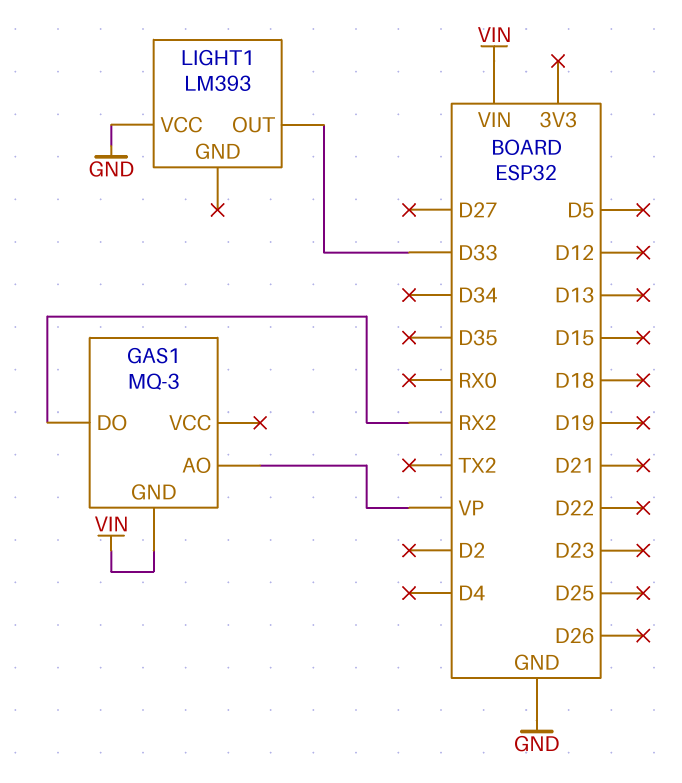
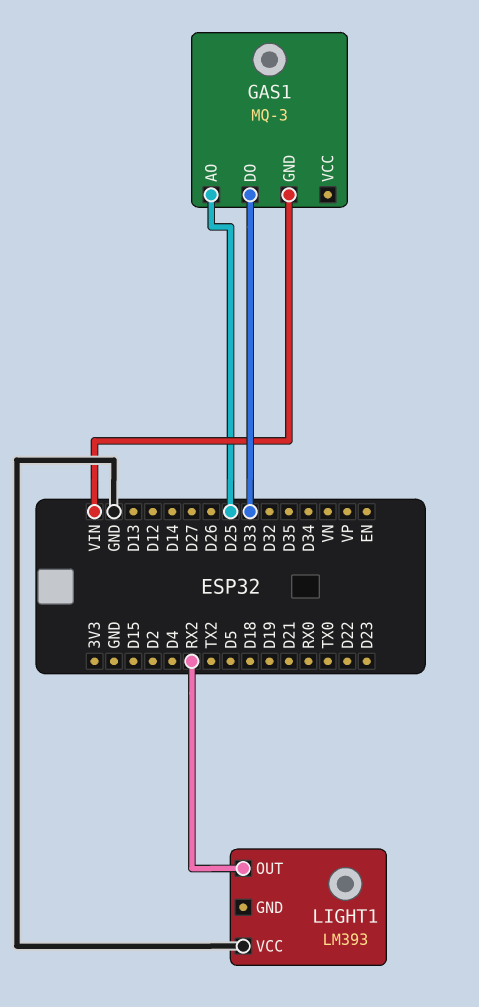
GAS1 pin AO: VP -> D25
GAS1 pin DO: RX2 -> D33
LIGHT1 pin OUT: D33 -> RX2

